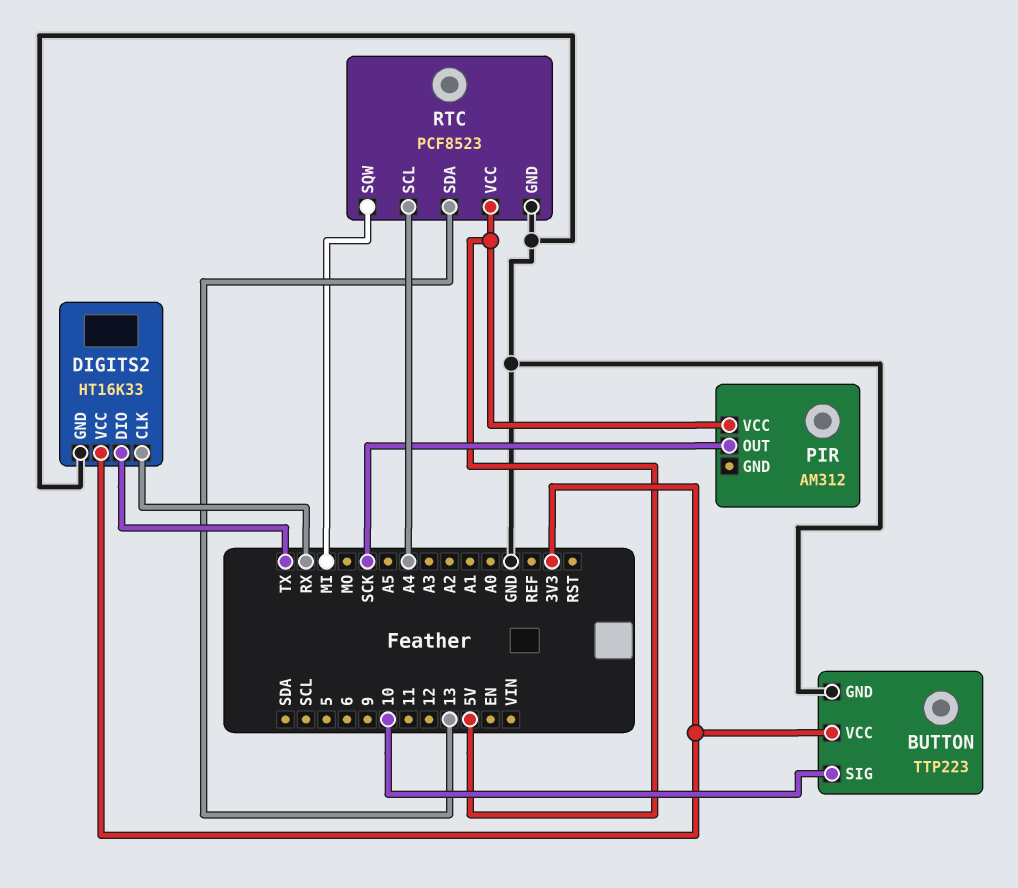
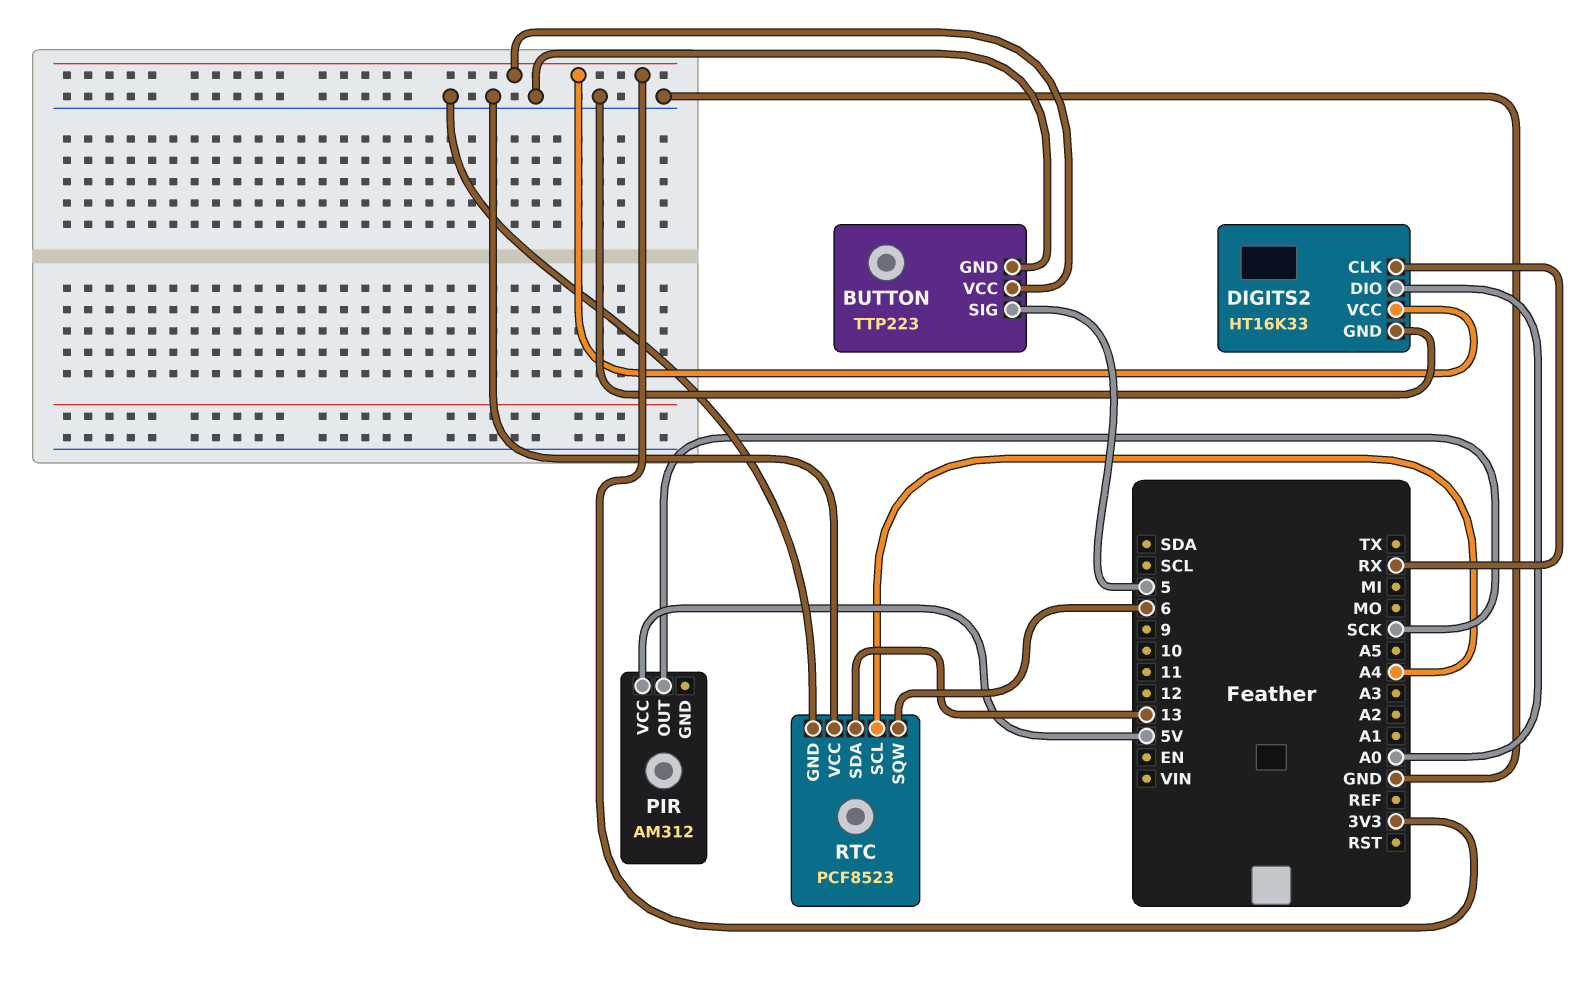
BUTTON pin SIG: 10 -> 5
DIGITS2 pin DIO: TX -> A0
RTC pin SQW: MI -> 6
RTC pin VCC: 5V -> GND

